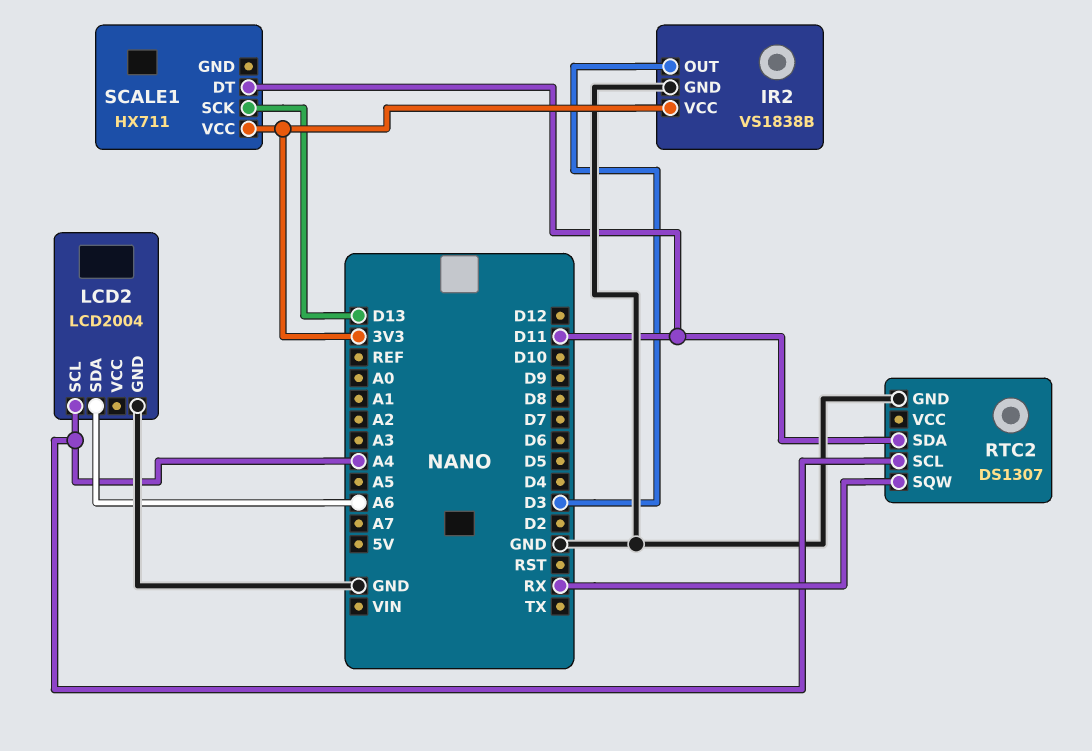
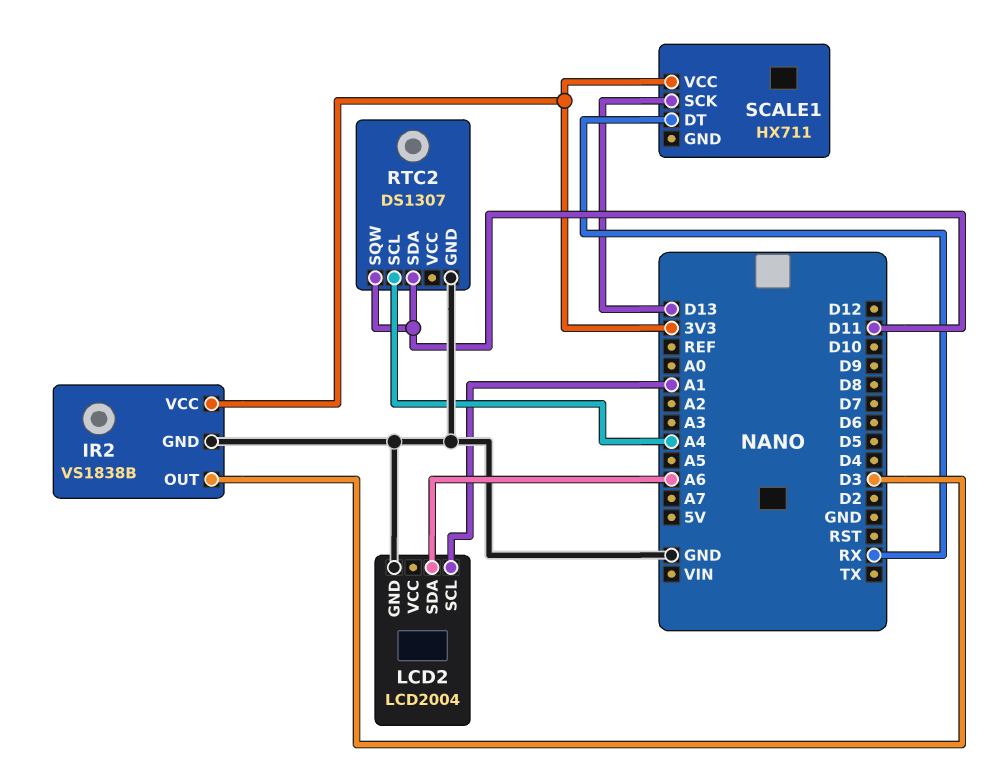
LCD2 pin SCL: A4 -> A1
RTC2 pin SQW: RX -> D11
SCALE1 pin DT: D11 -> RX

